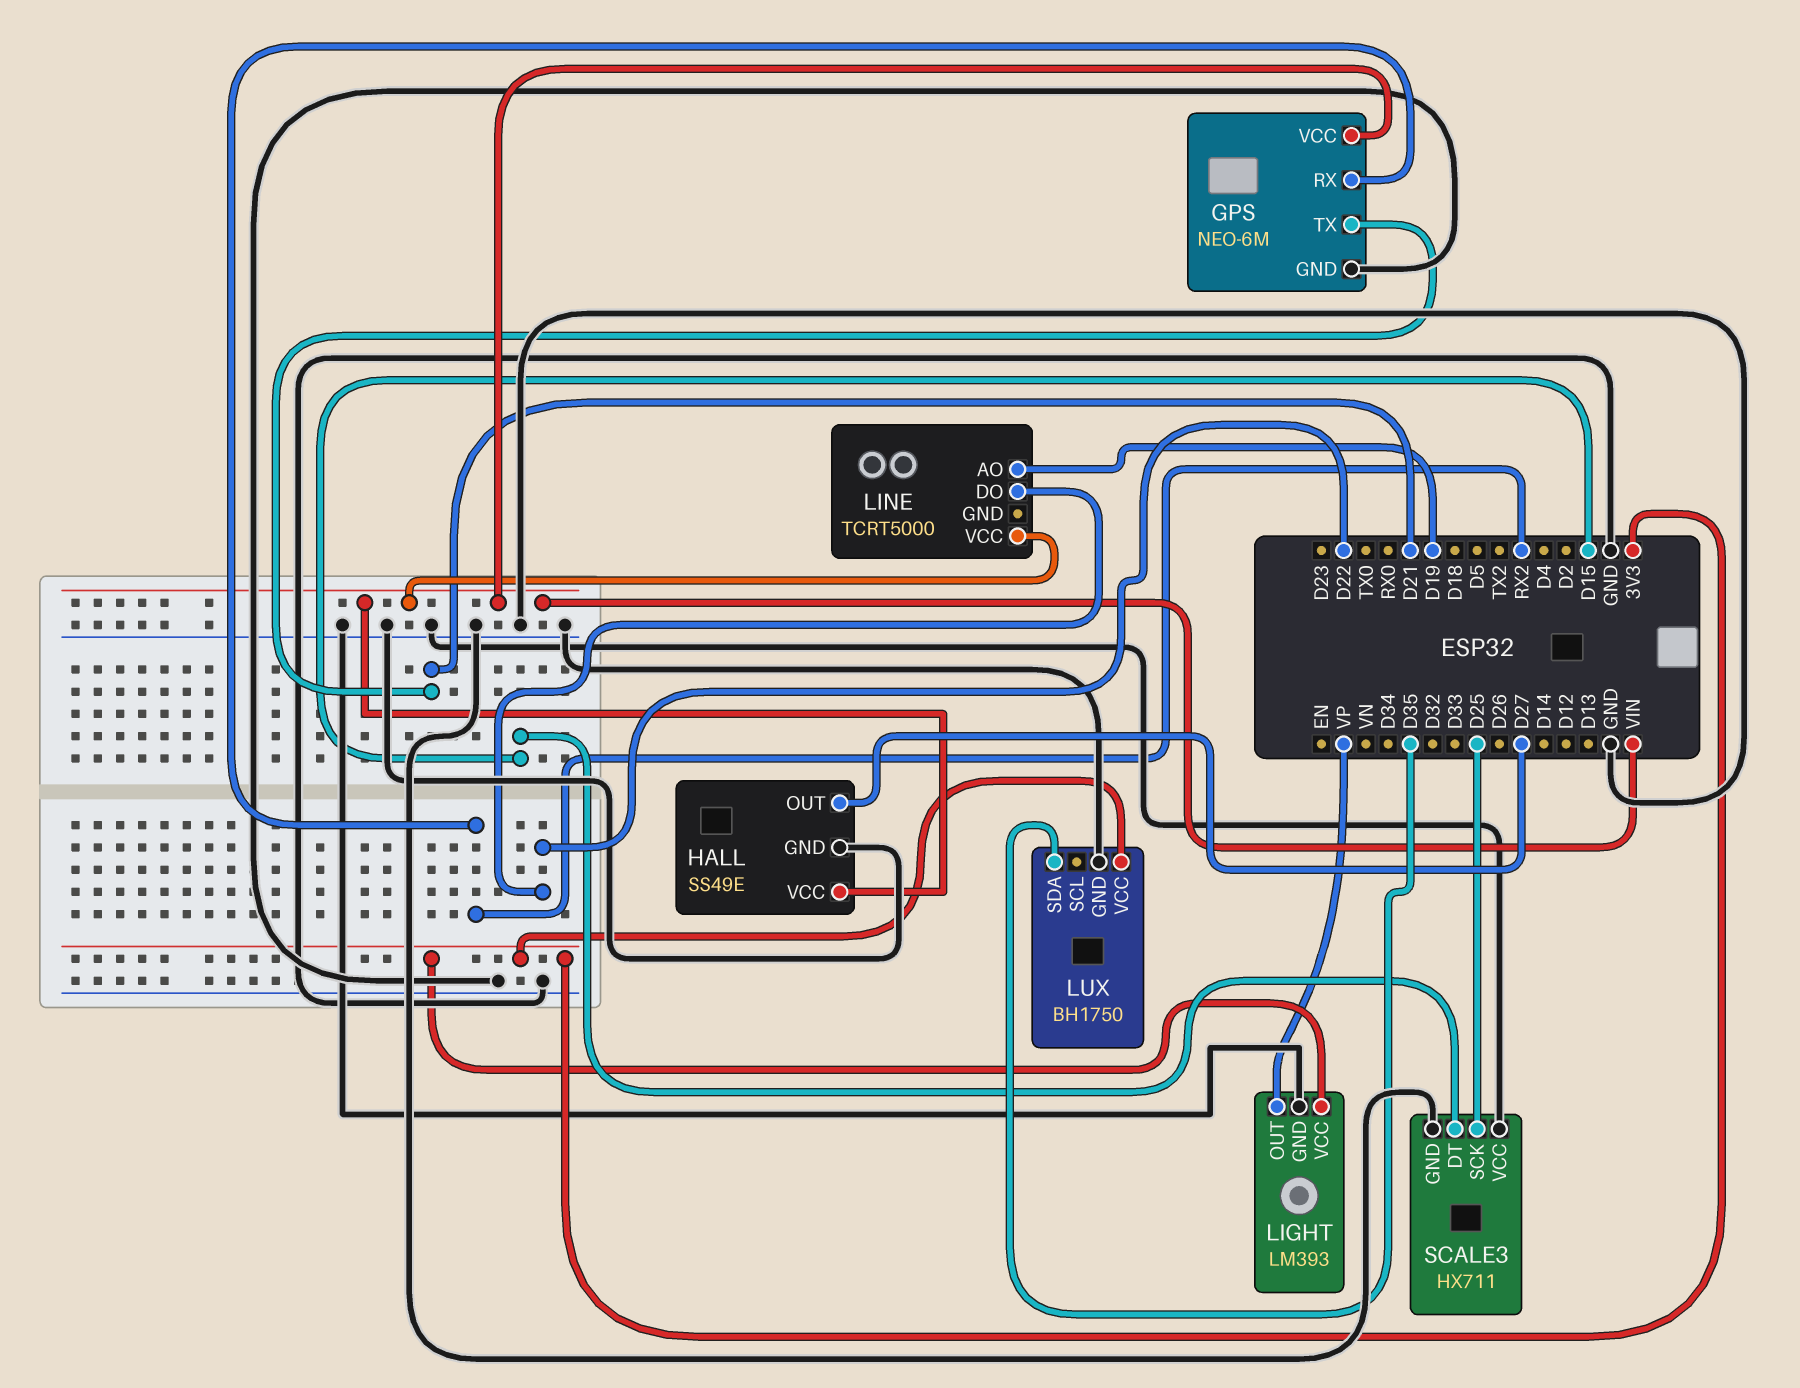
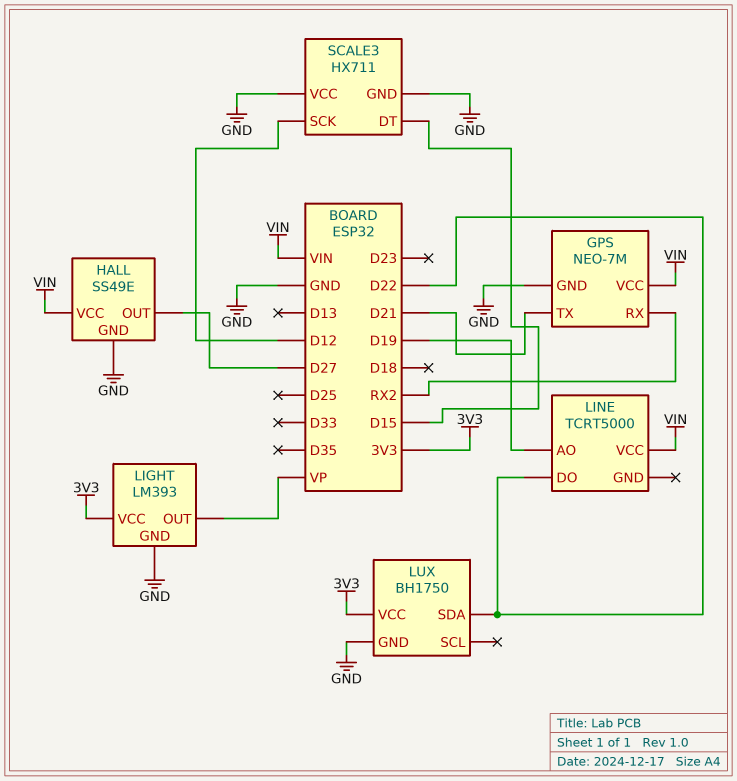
GPS: NEO-6M -> NEO-7M
LUX pin SDA: D35 -> D22
SCALE3 pin SCK: D25 -> D12

